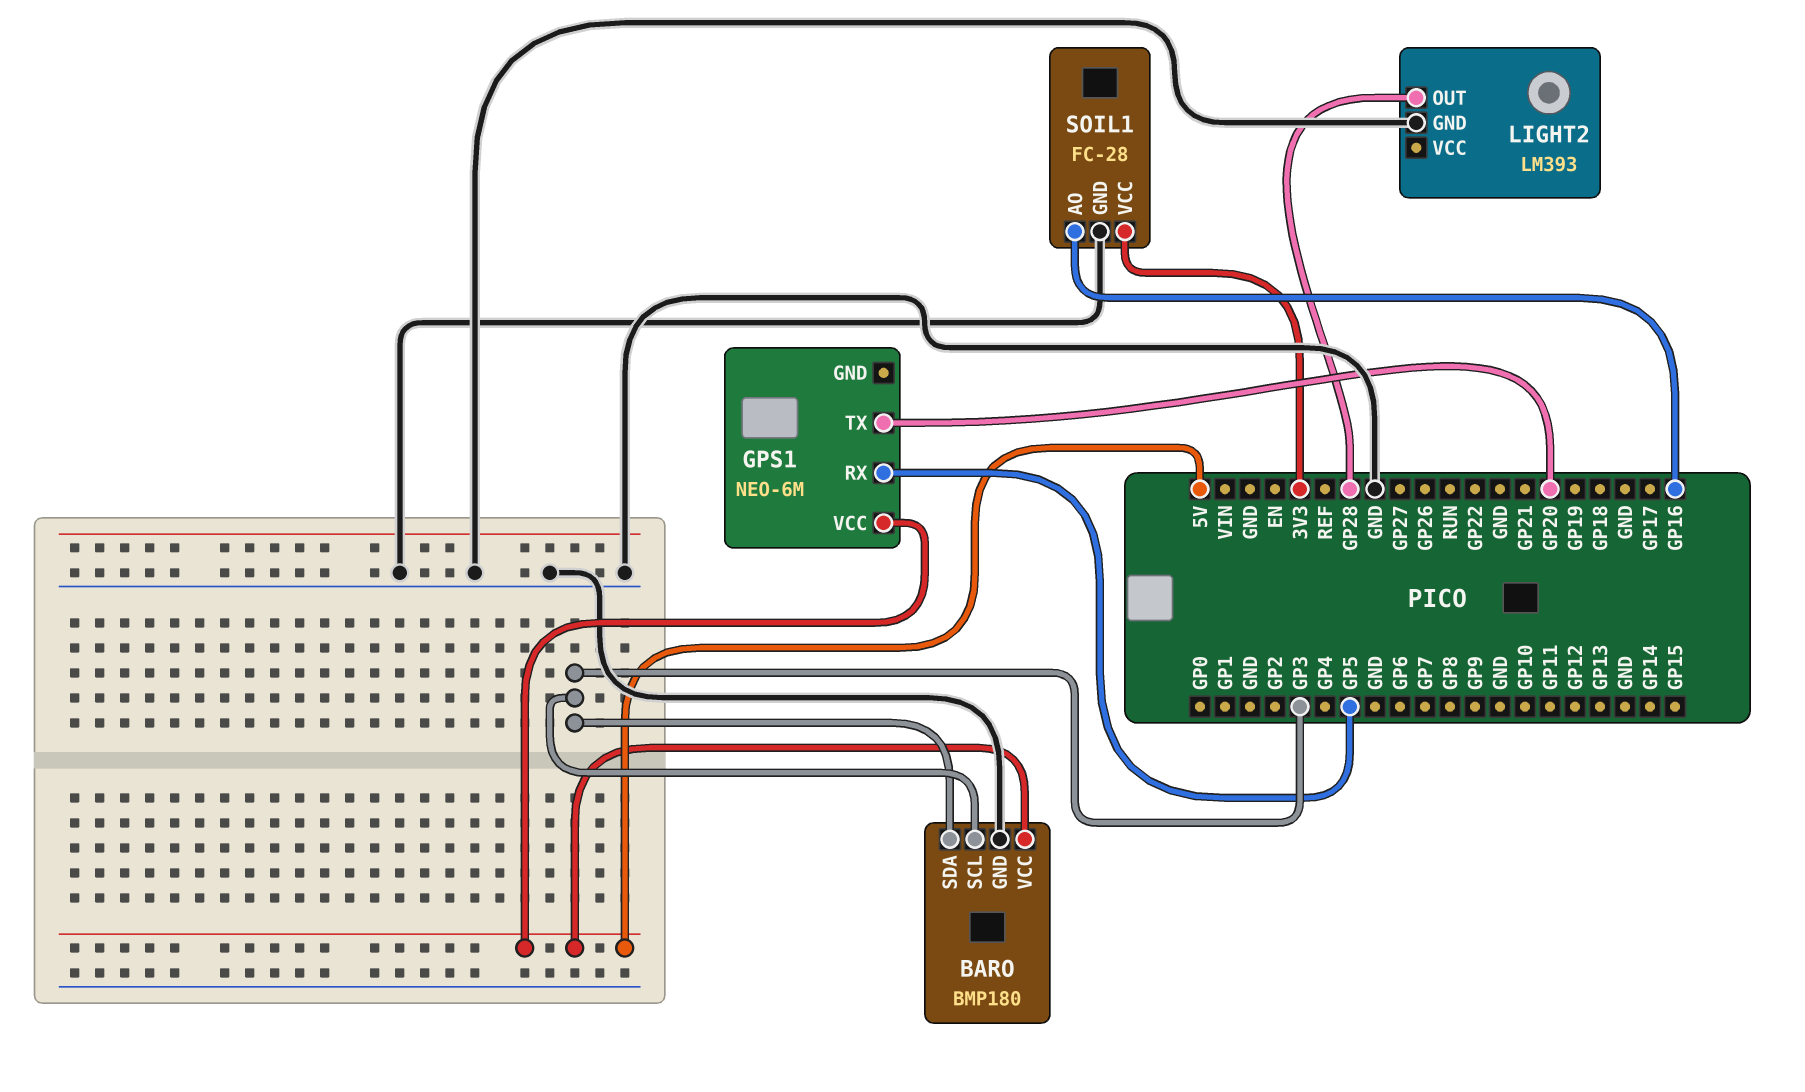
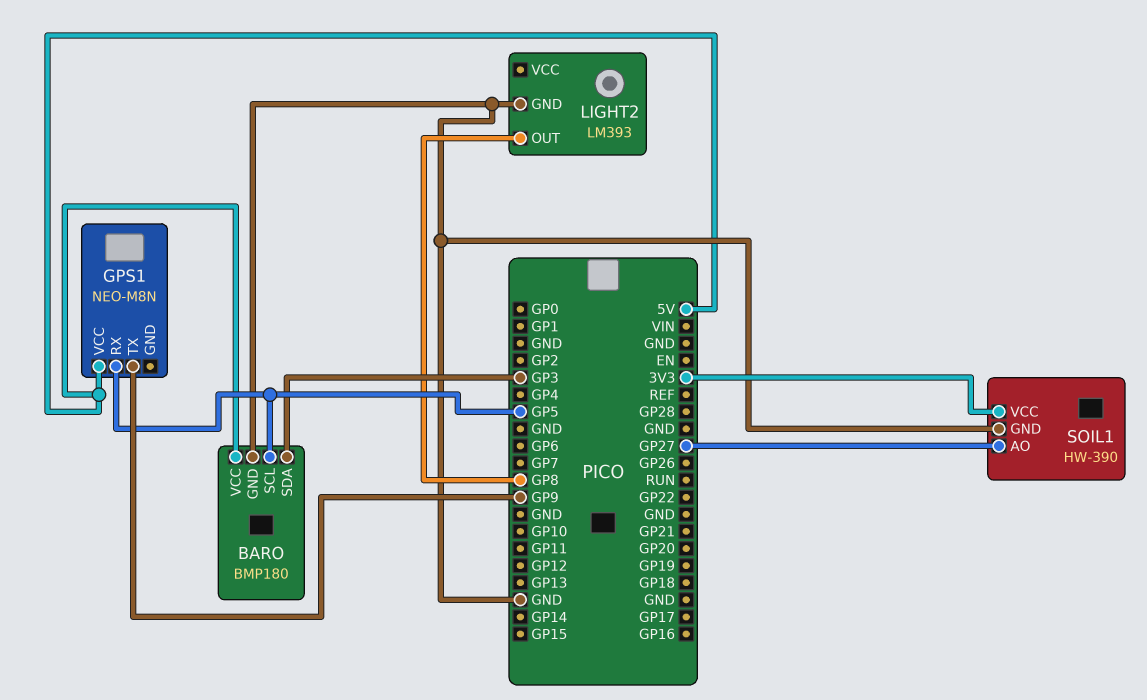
BARO pin SCL: GP3 -> GP5
GPS1: NEO-6M -> NEO-M8N
GPS1 pin TX: GP20 -> GP9
LIGHT2 pin OUT: GP28 -> GP8
SOIL1: FC-28 -> HW-390
SOIL1 pin AO: GP16 -> GP27

